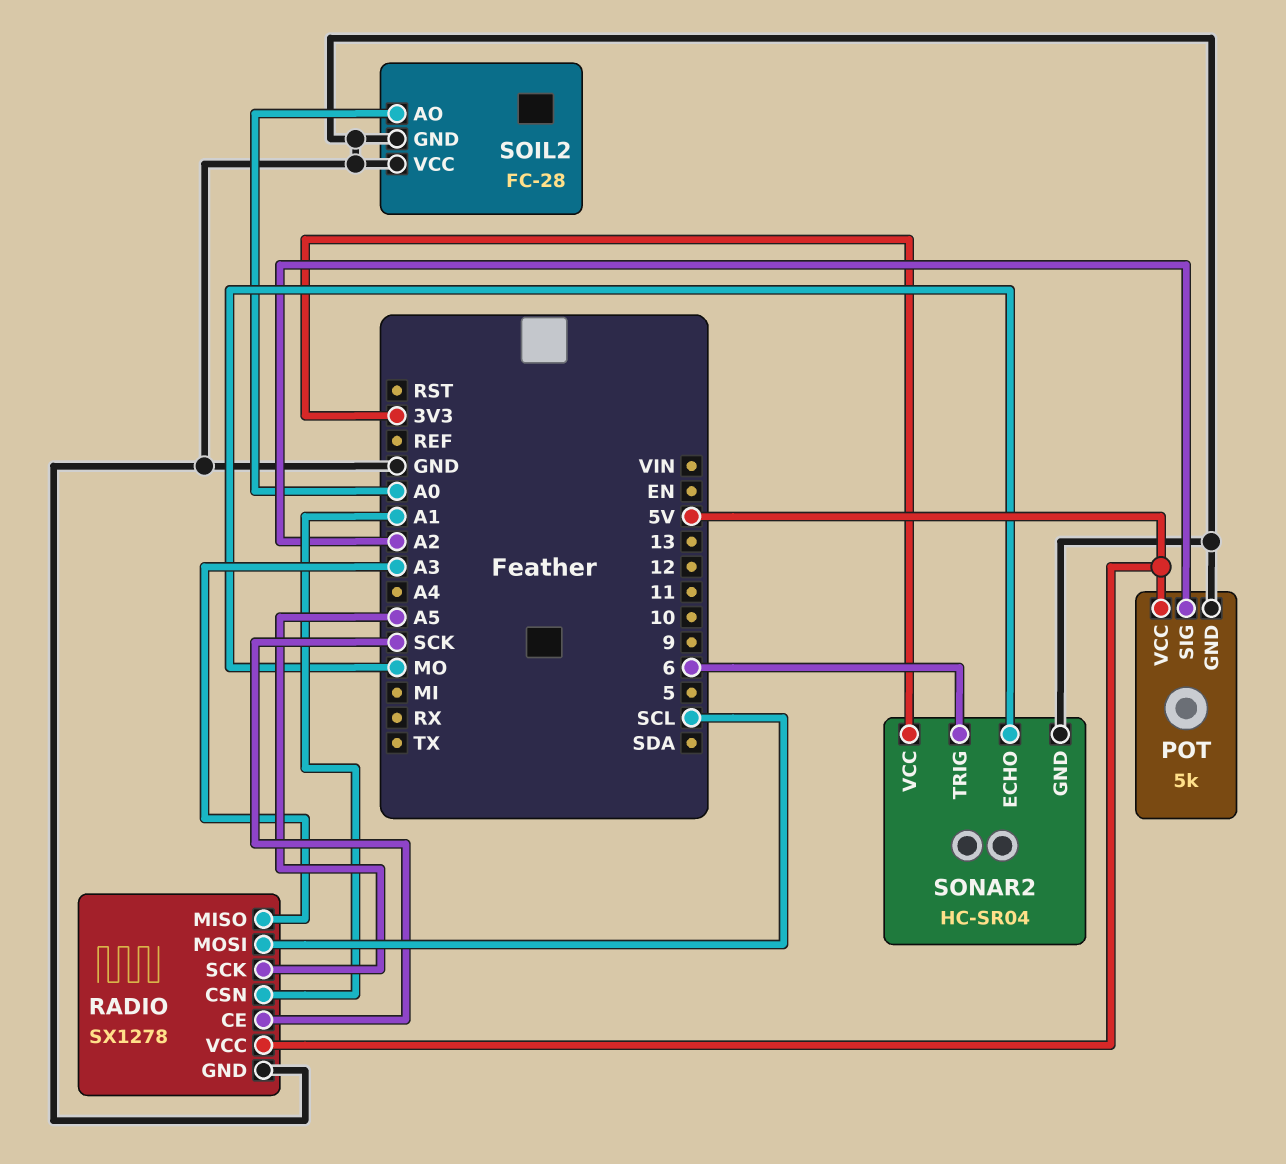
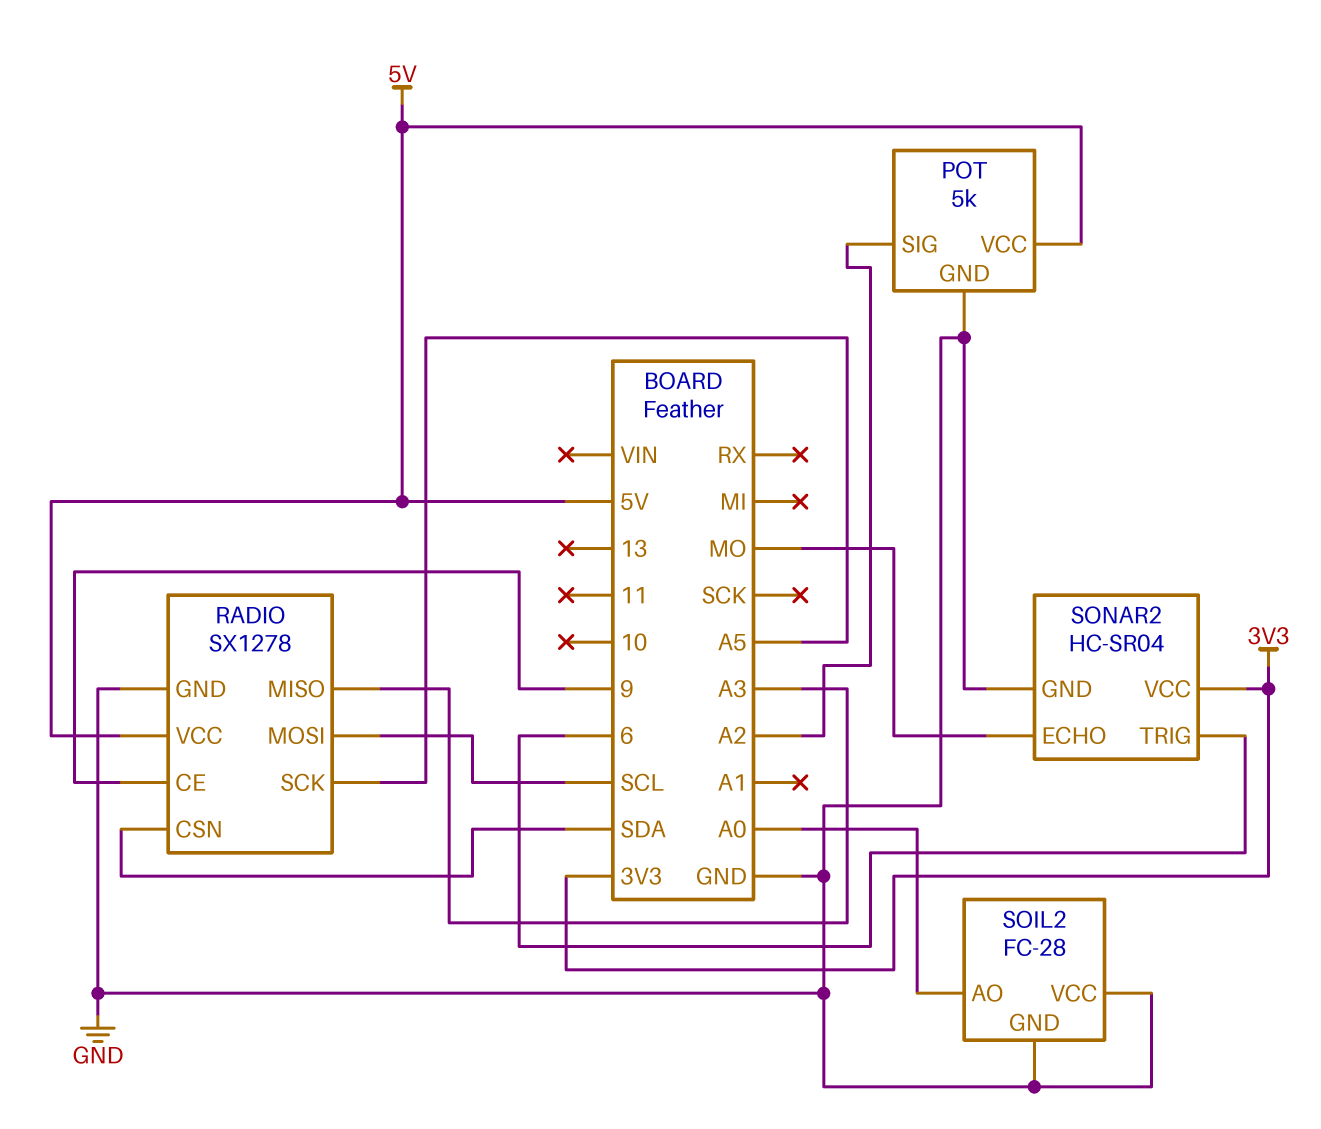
RADIO pin CE: SCK -> 9
RADIO pin CSN: A1 -> SDA

